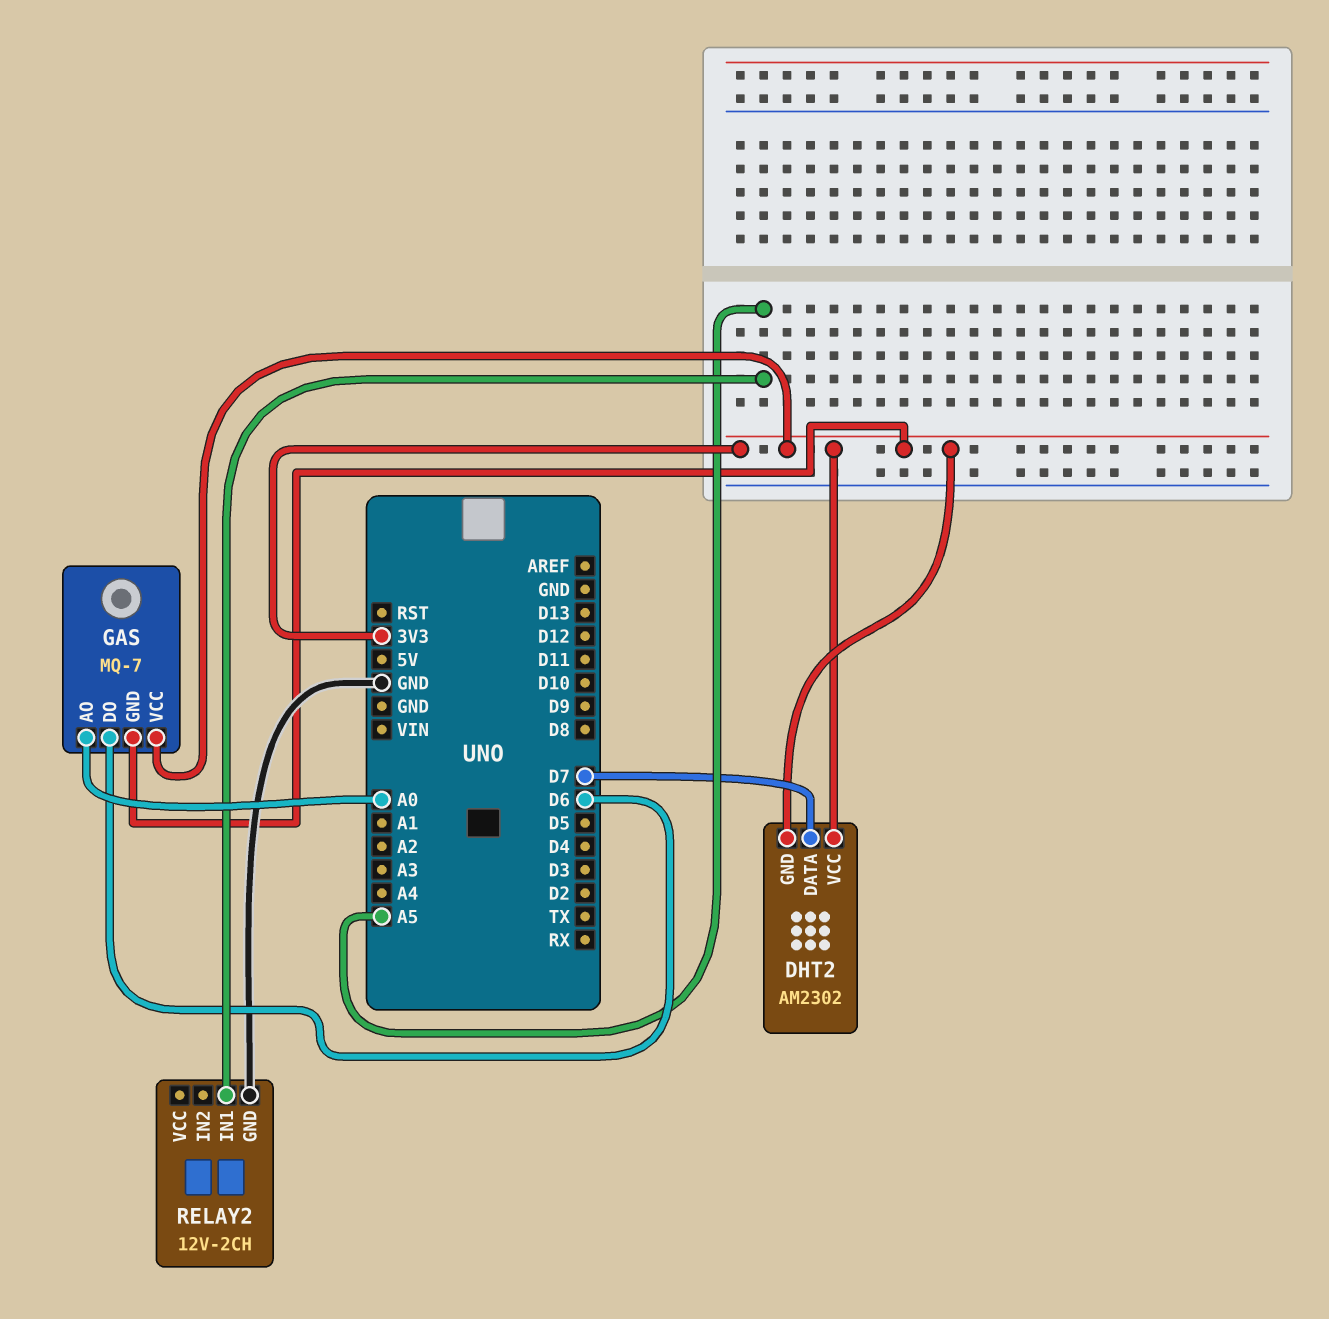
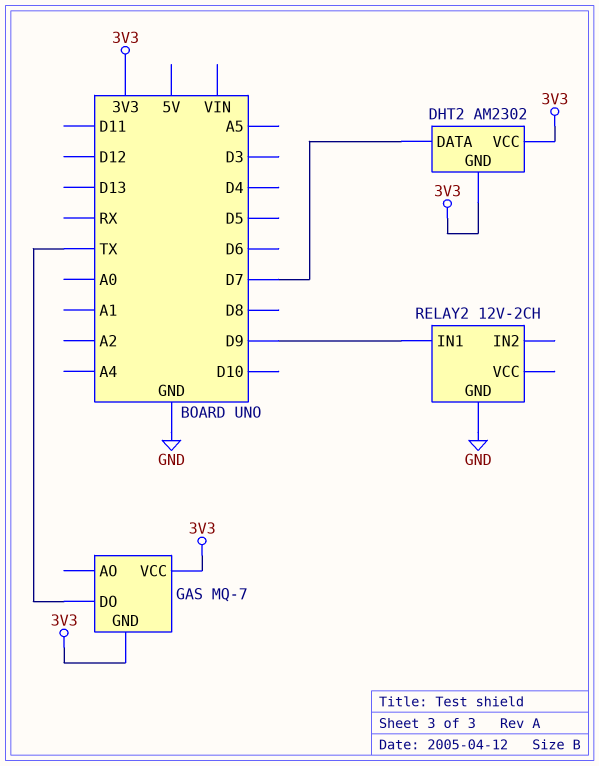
GAS pin AO: A0 -> none
GAS pin DO: D6 -> TX
RELAY2 pin IN1: A5 -> D9

